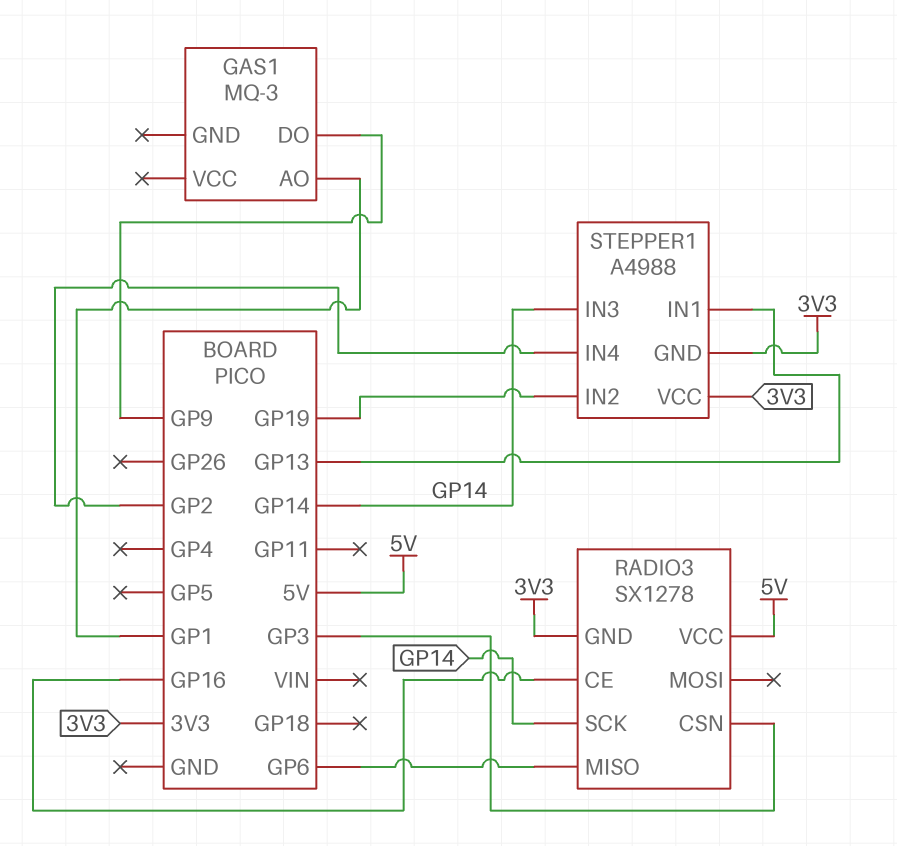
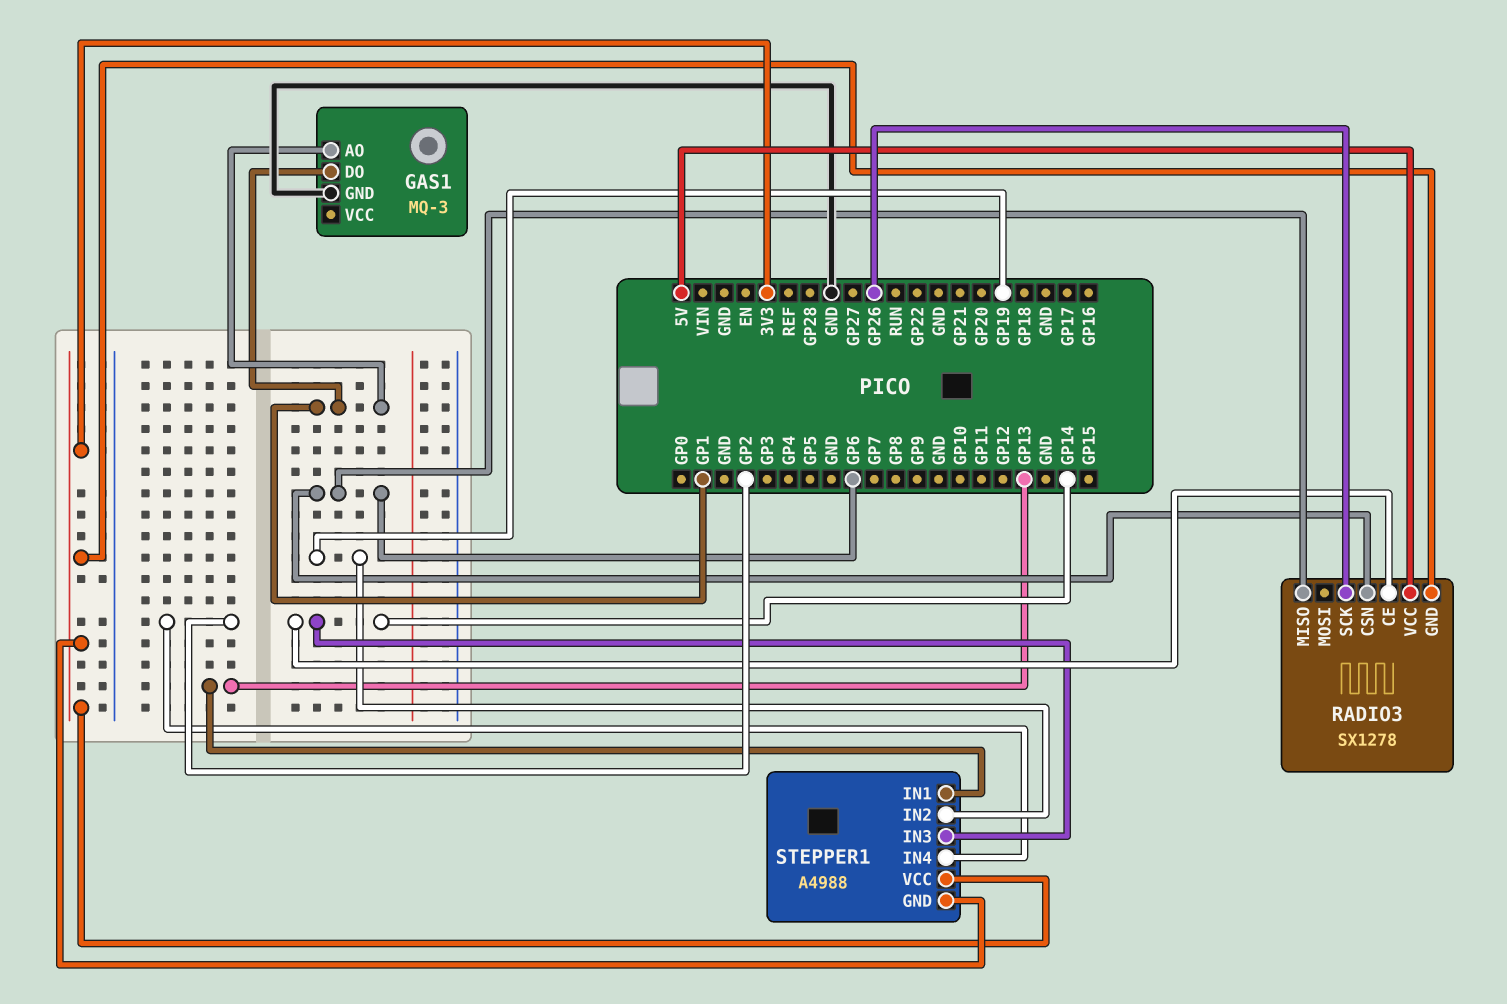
GAS1 pin DO: GP9 -> GP1
GAS1 pin GND: none -> GND
RADIO3 pin CE: GP16 -> GP14
RADIO3 pin CSN: GP3 -> GP6
RADIO3 pin SCK: GP14 -> GP26

